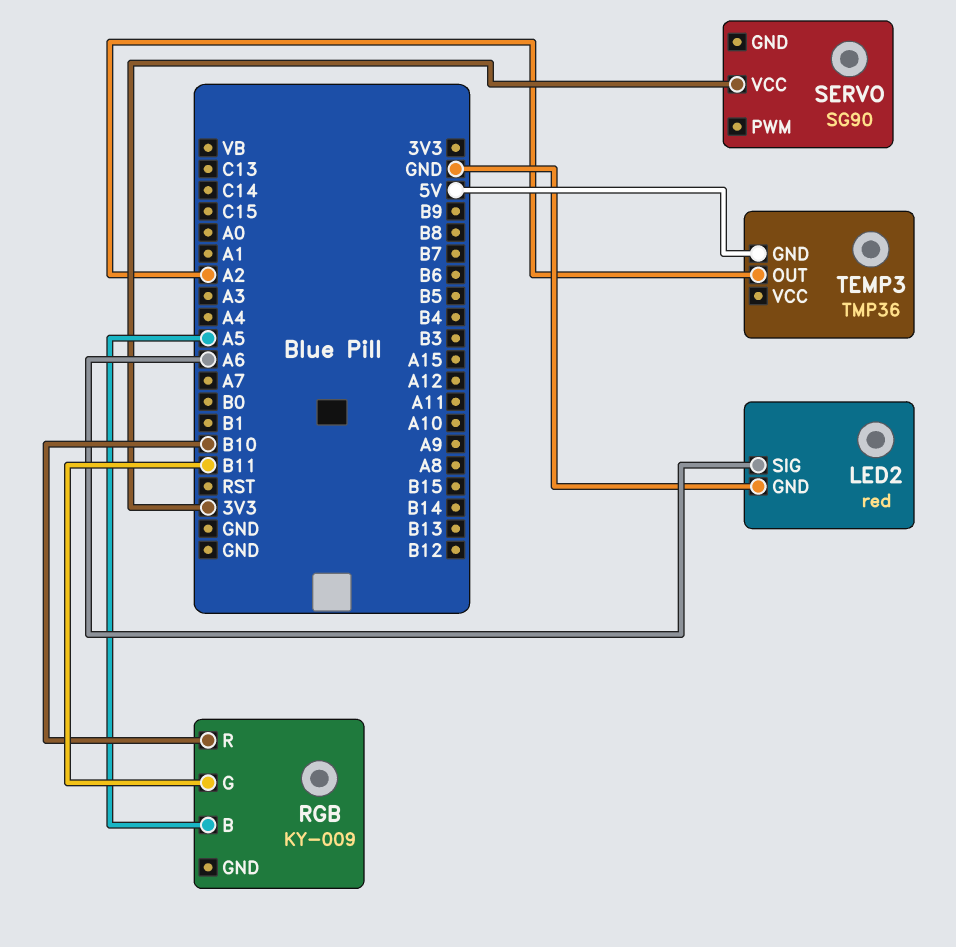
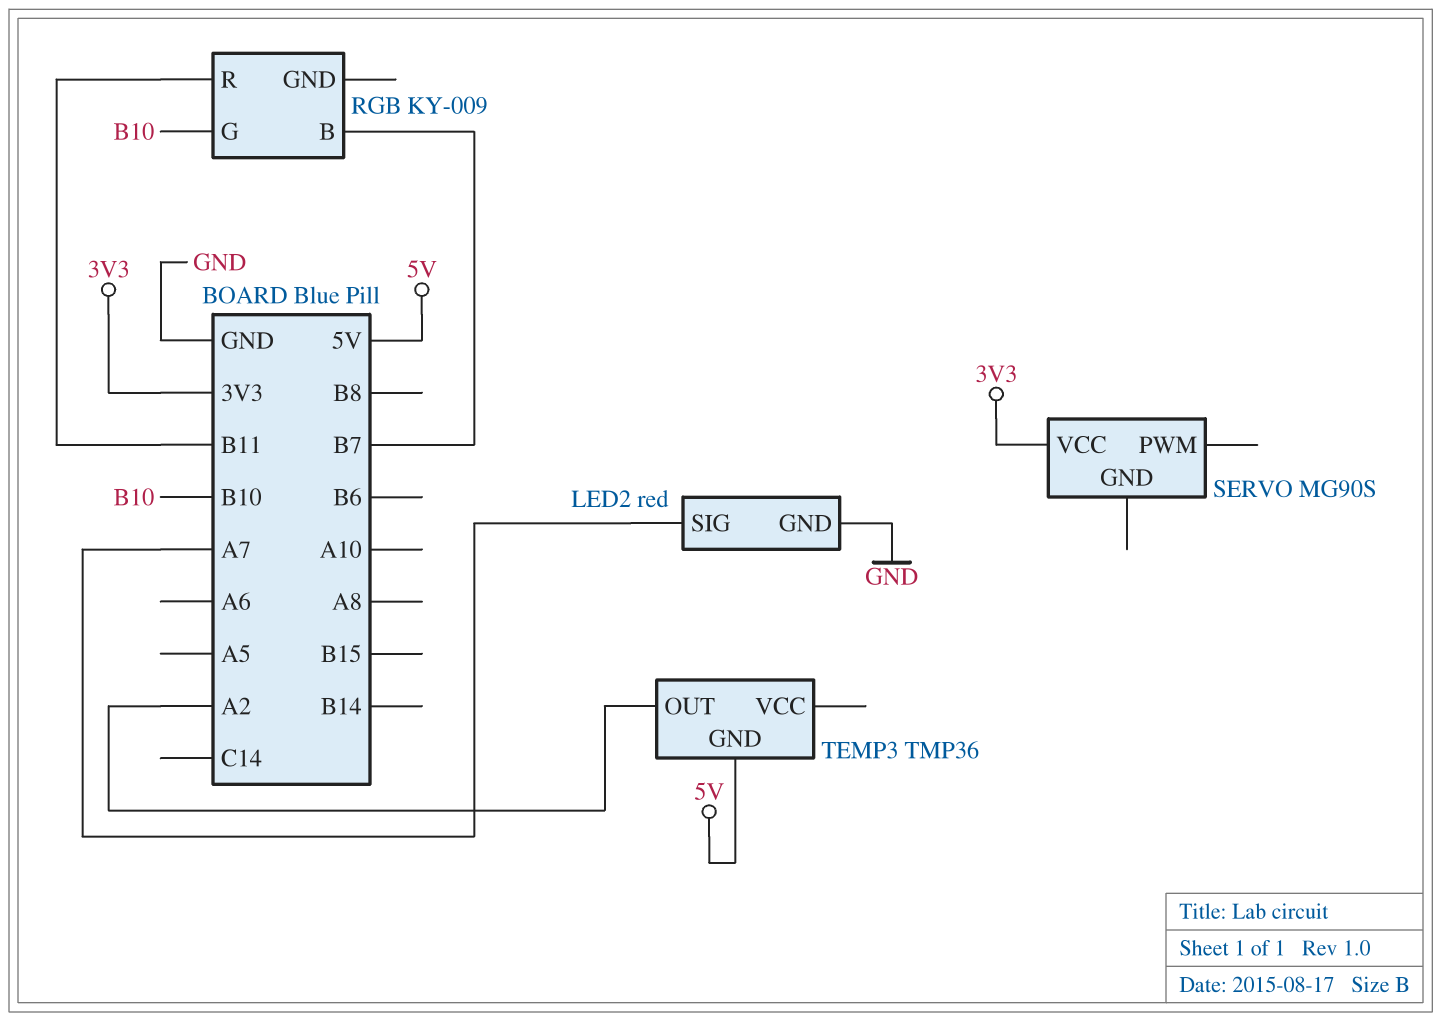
LED2 pin SIG: A6 -> A7
RGB pin B: A5 -> B7
RGB pin G: B11 -> B10
RGB pin R: B10 -> B11
SERVO: SG90 -> MG90S

